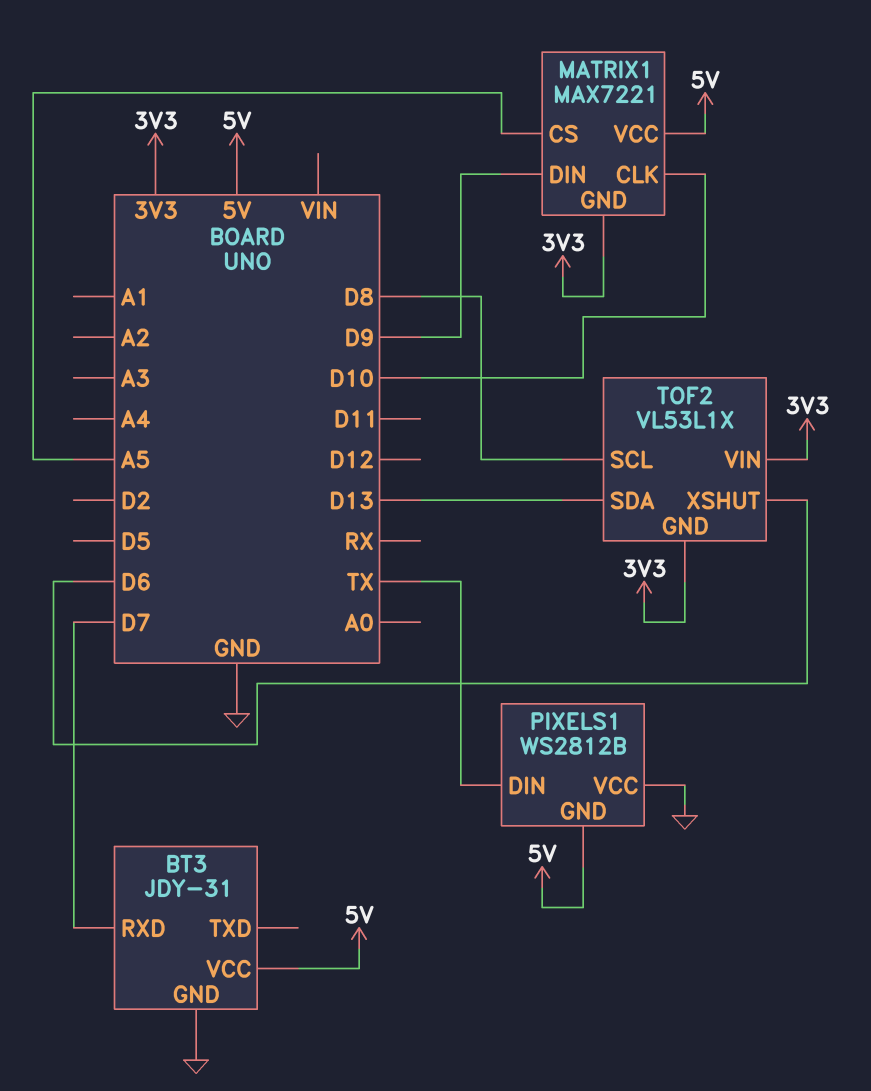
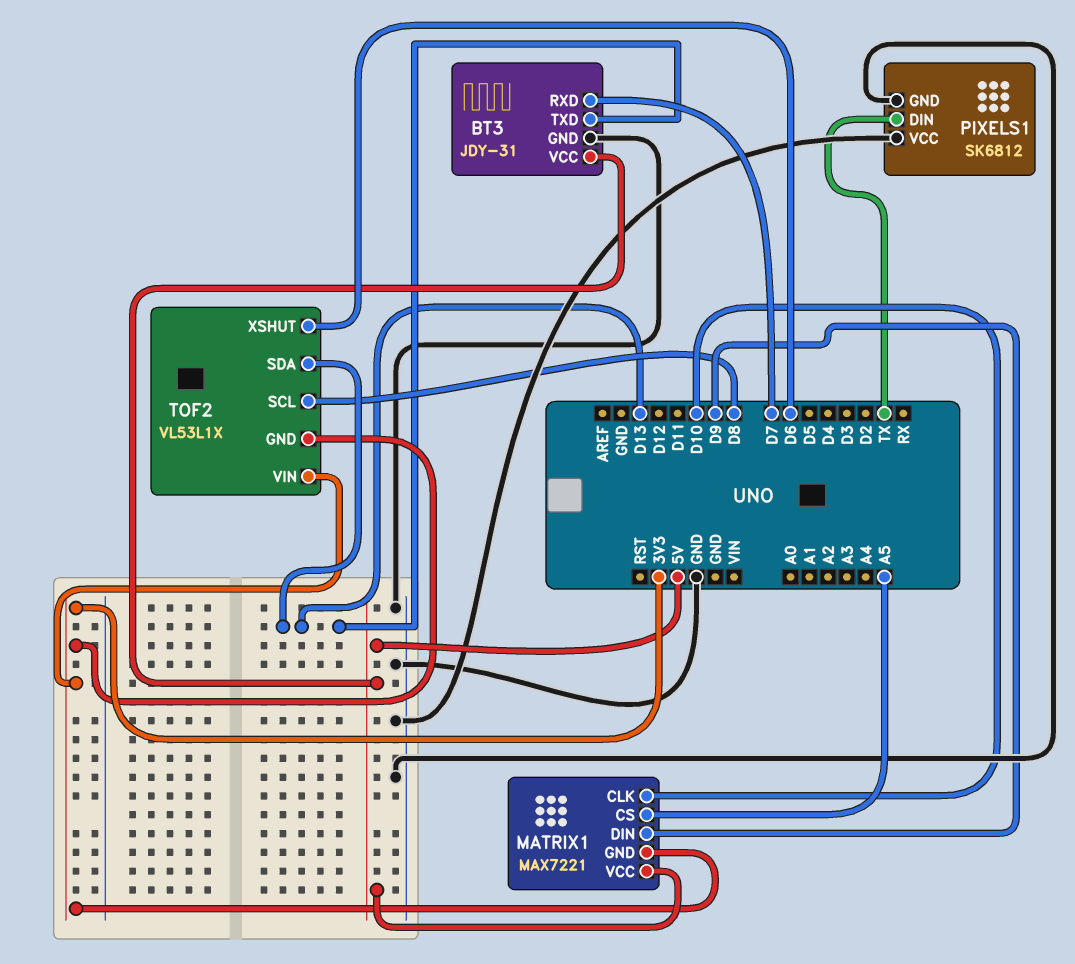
BT3 pin TXD: none -> D13
PIXELS1: WS2812B -> SK6812
PIXELS1 pin GND: 5V -> GND

